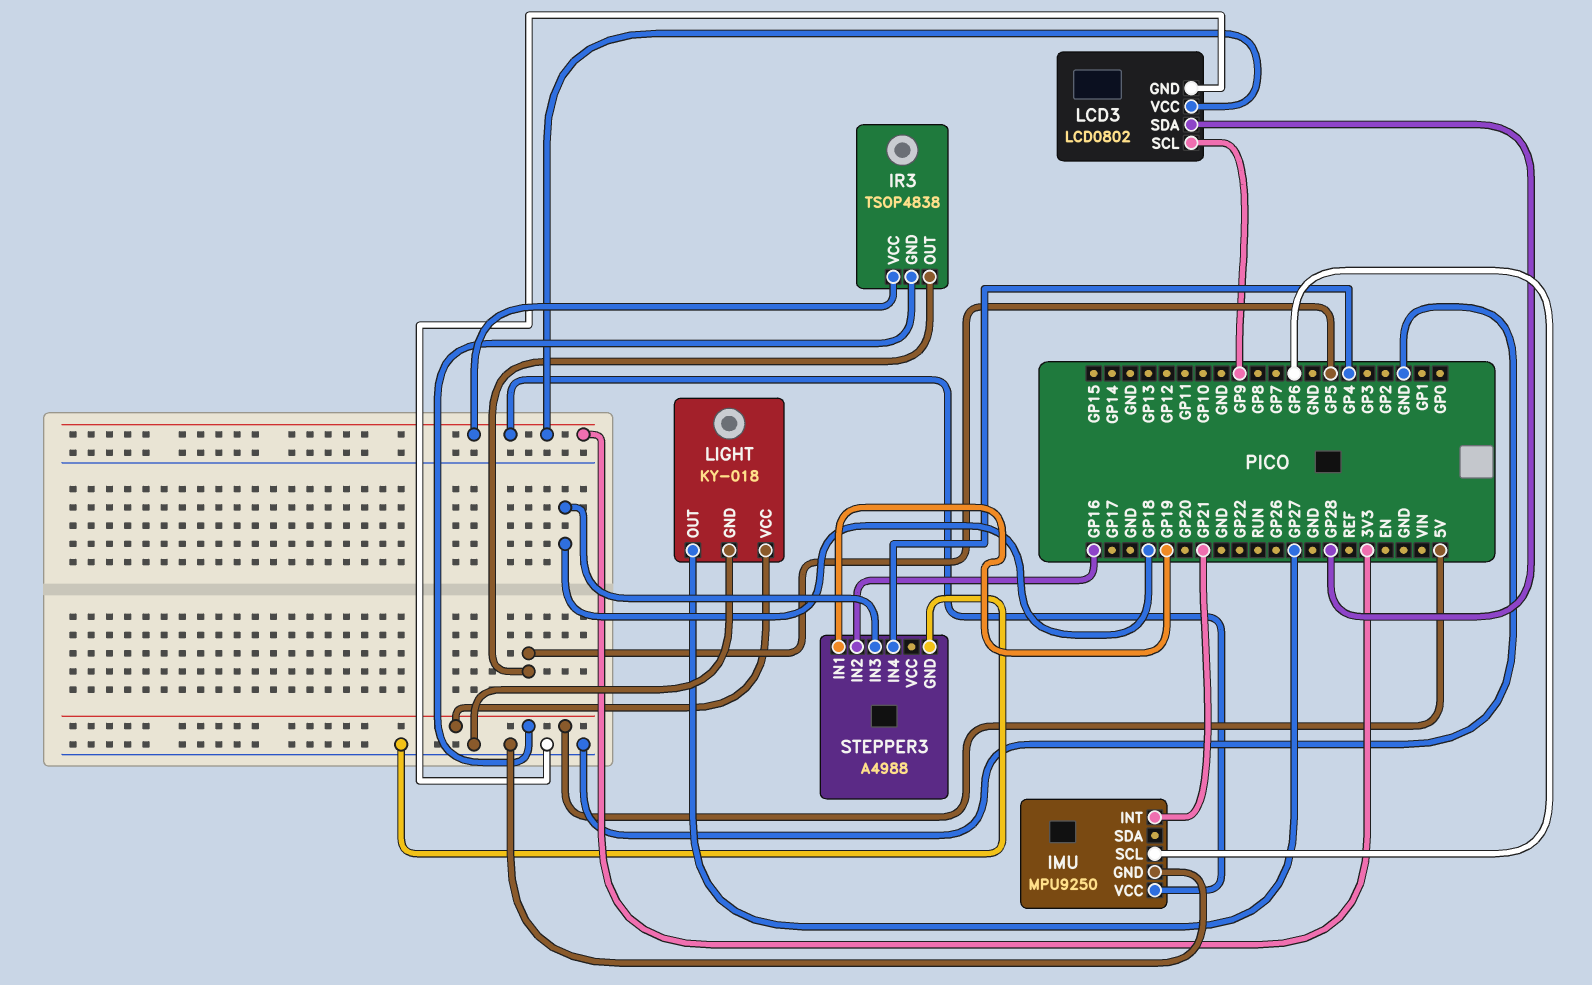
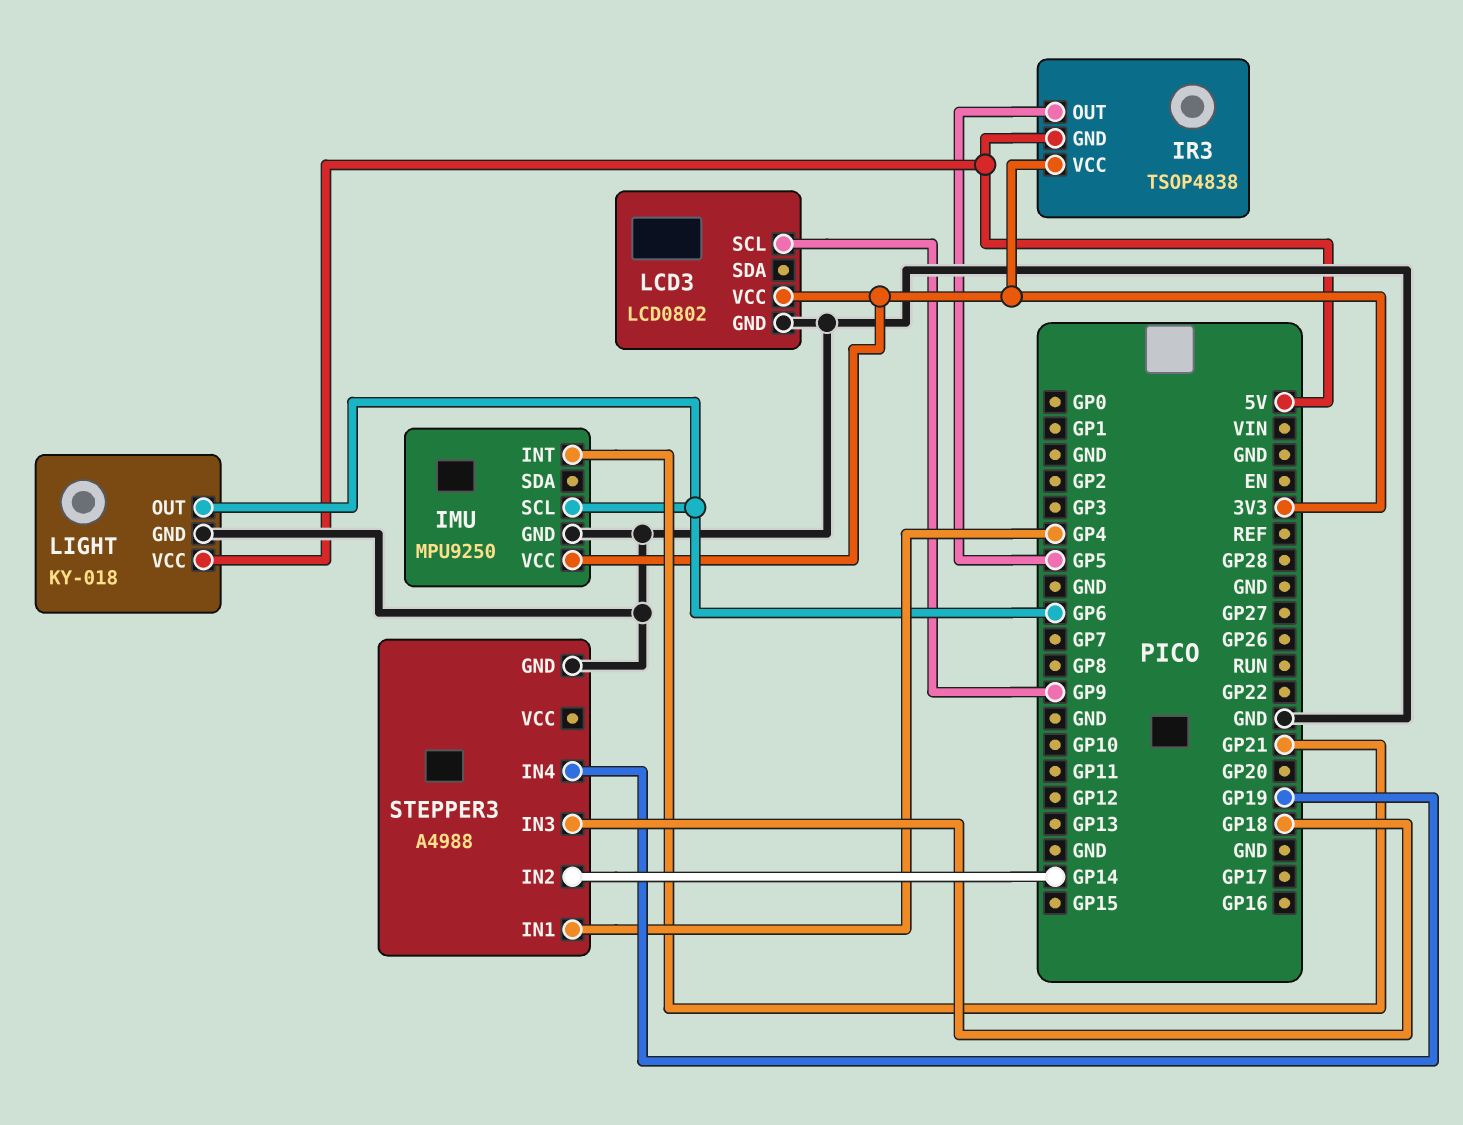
LCD3 pin SDA: GP28 -> none
LIGHT pin OUT: GP27 -> GP6
STEPPER3 pin IN1: GP19 -> GP4
STEPPER3 pin IN2: GP16 -> GP14
STEPPER3 pin IN4: GP4 -> GP19

